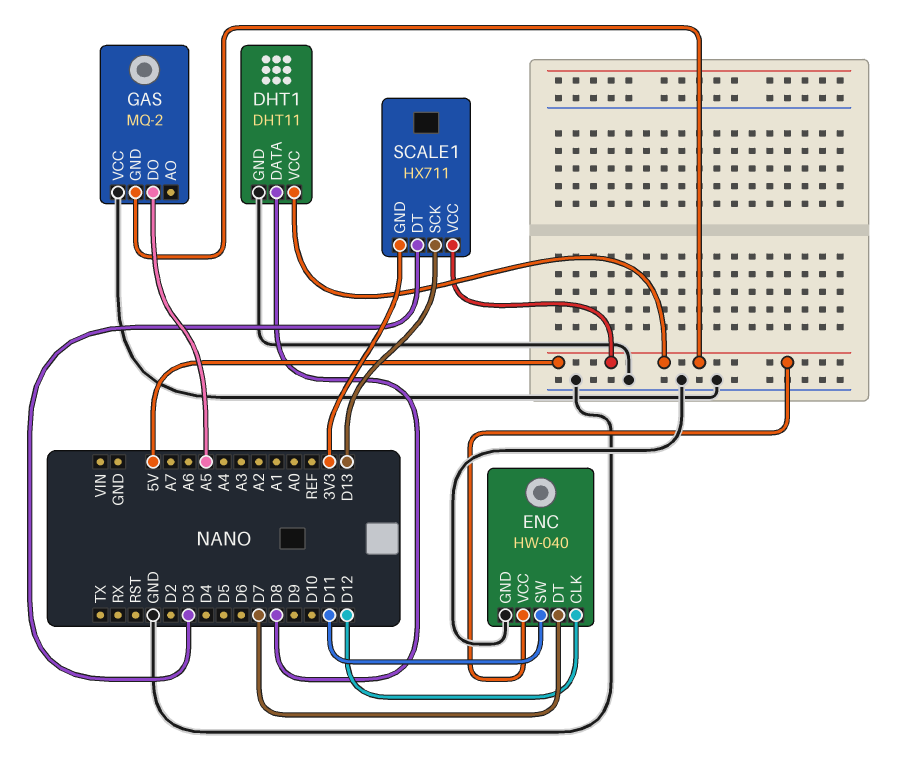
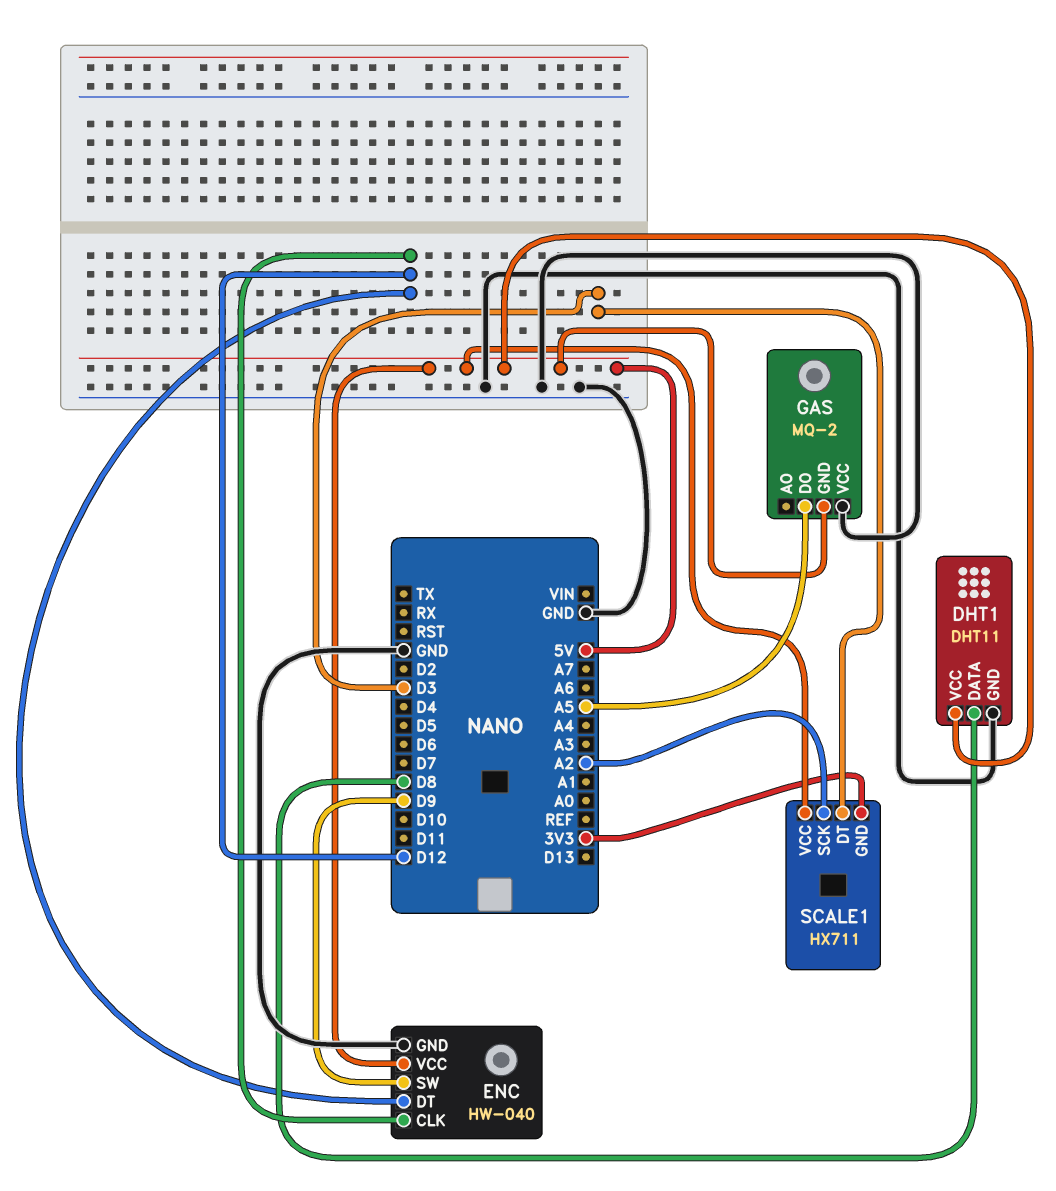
ENC pin DT: D7 -> D12
ENC pin SW: D11 -> D9
SCALE1 pin SCK: D13 -> A2

